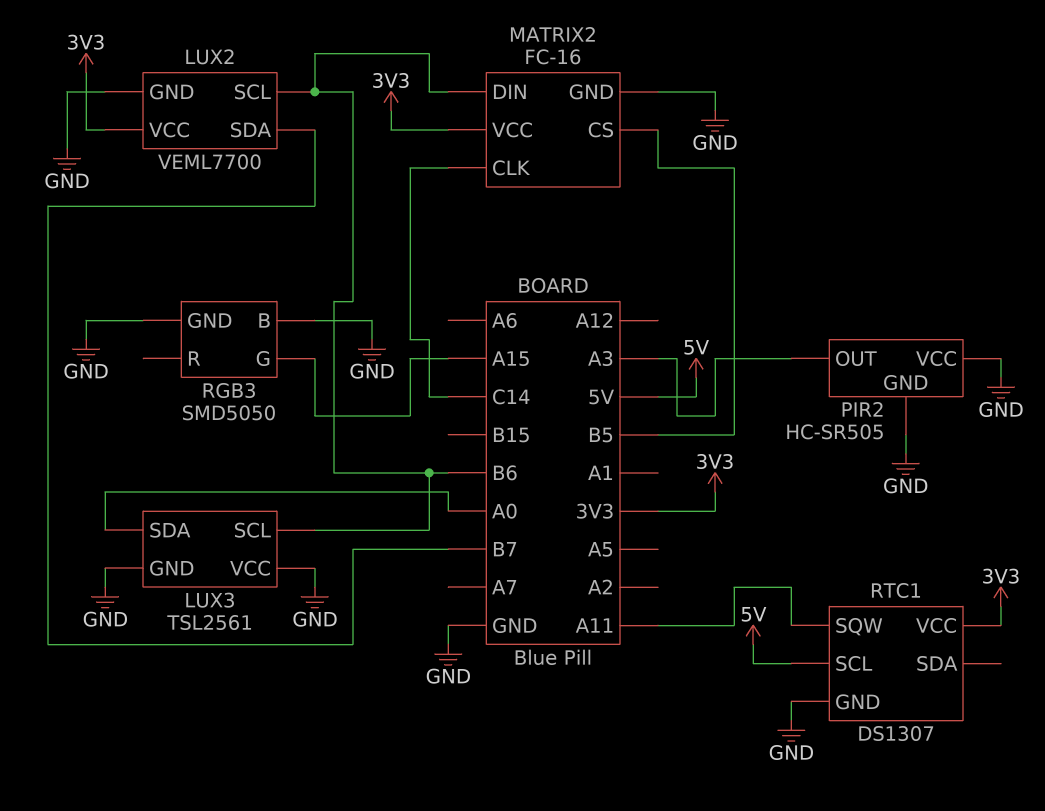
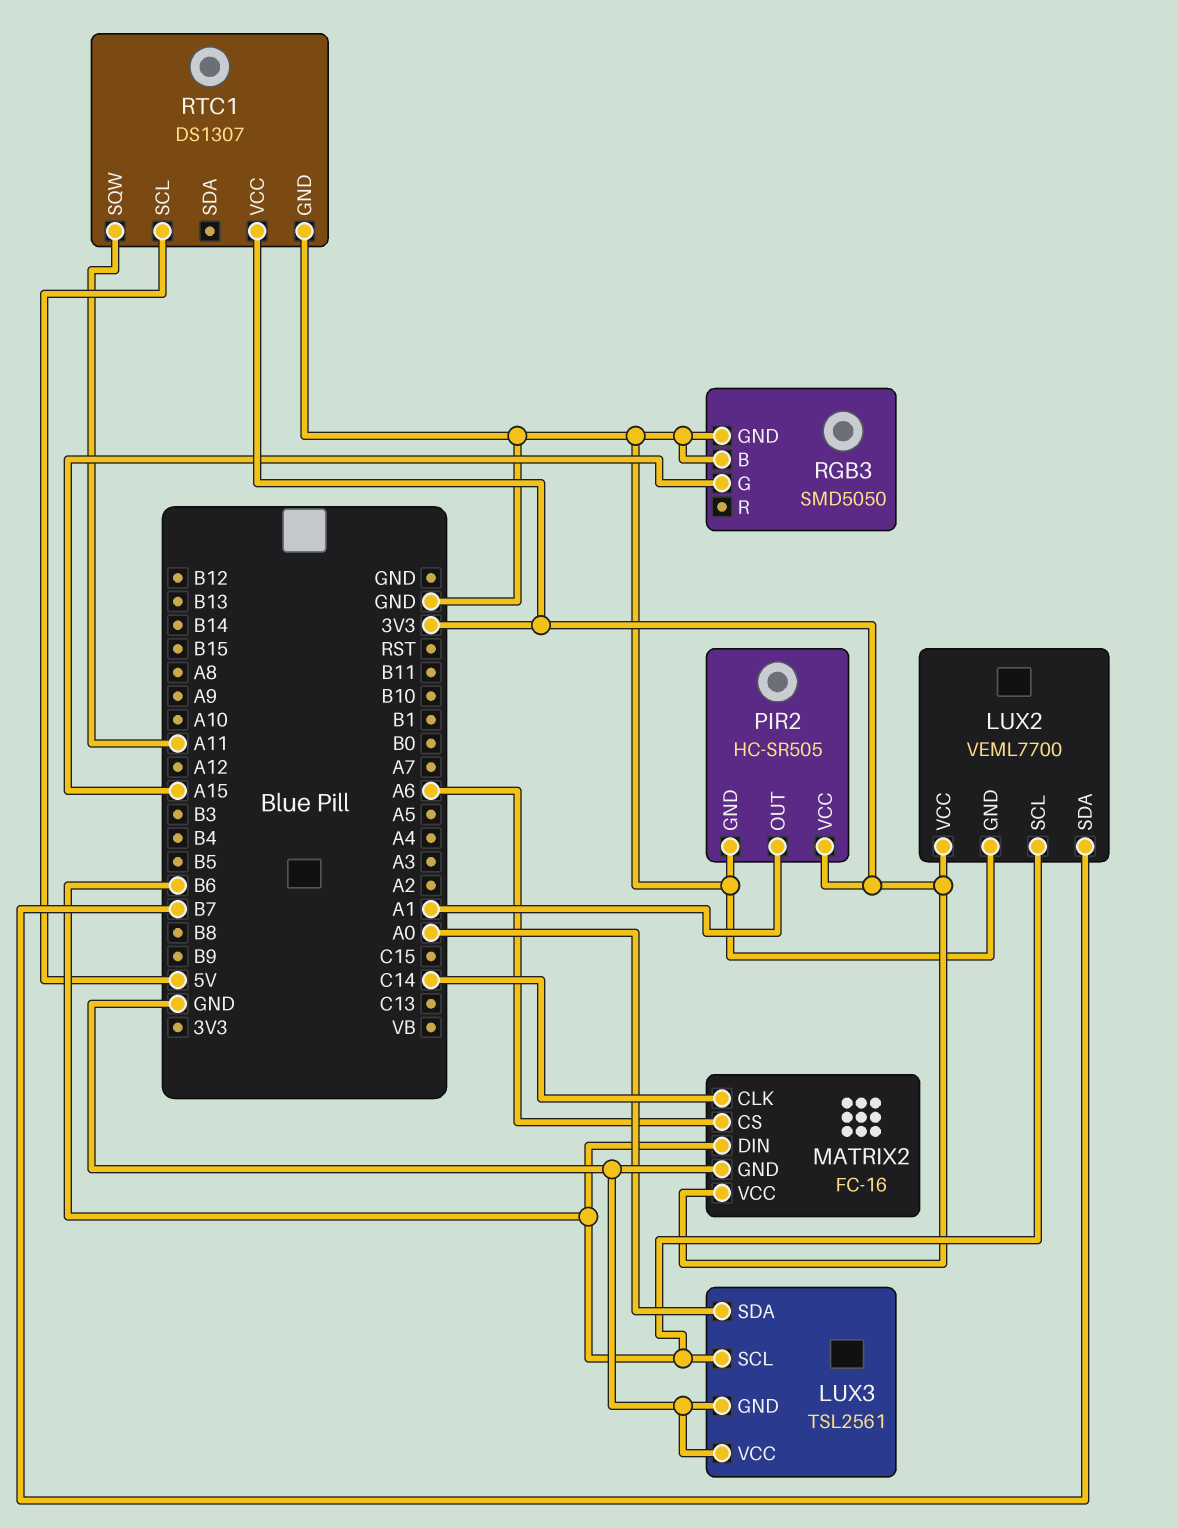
MATRIX2 pin CS: B5 -> A6
PIR2 pin OUT: A3 -> A1
PIR2 pin VCC: GND -> 3V3

